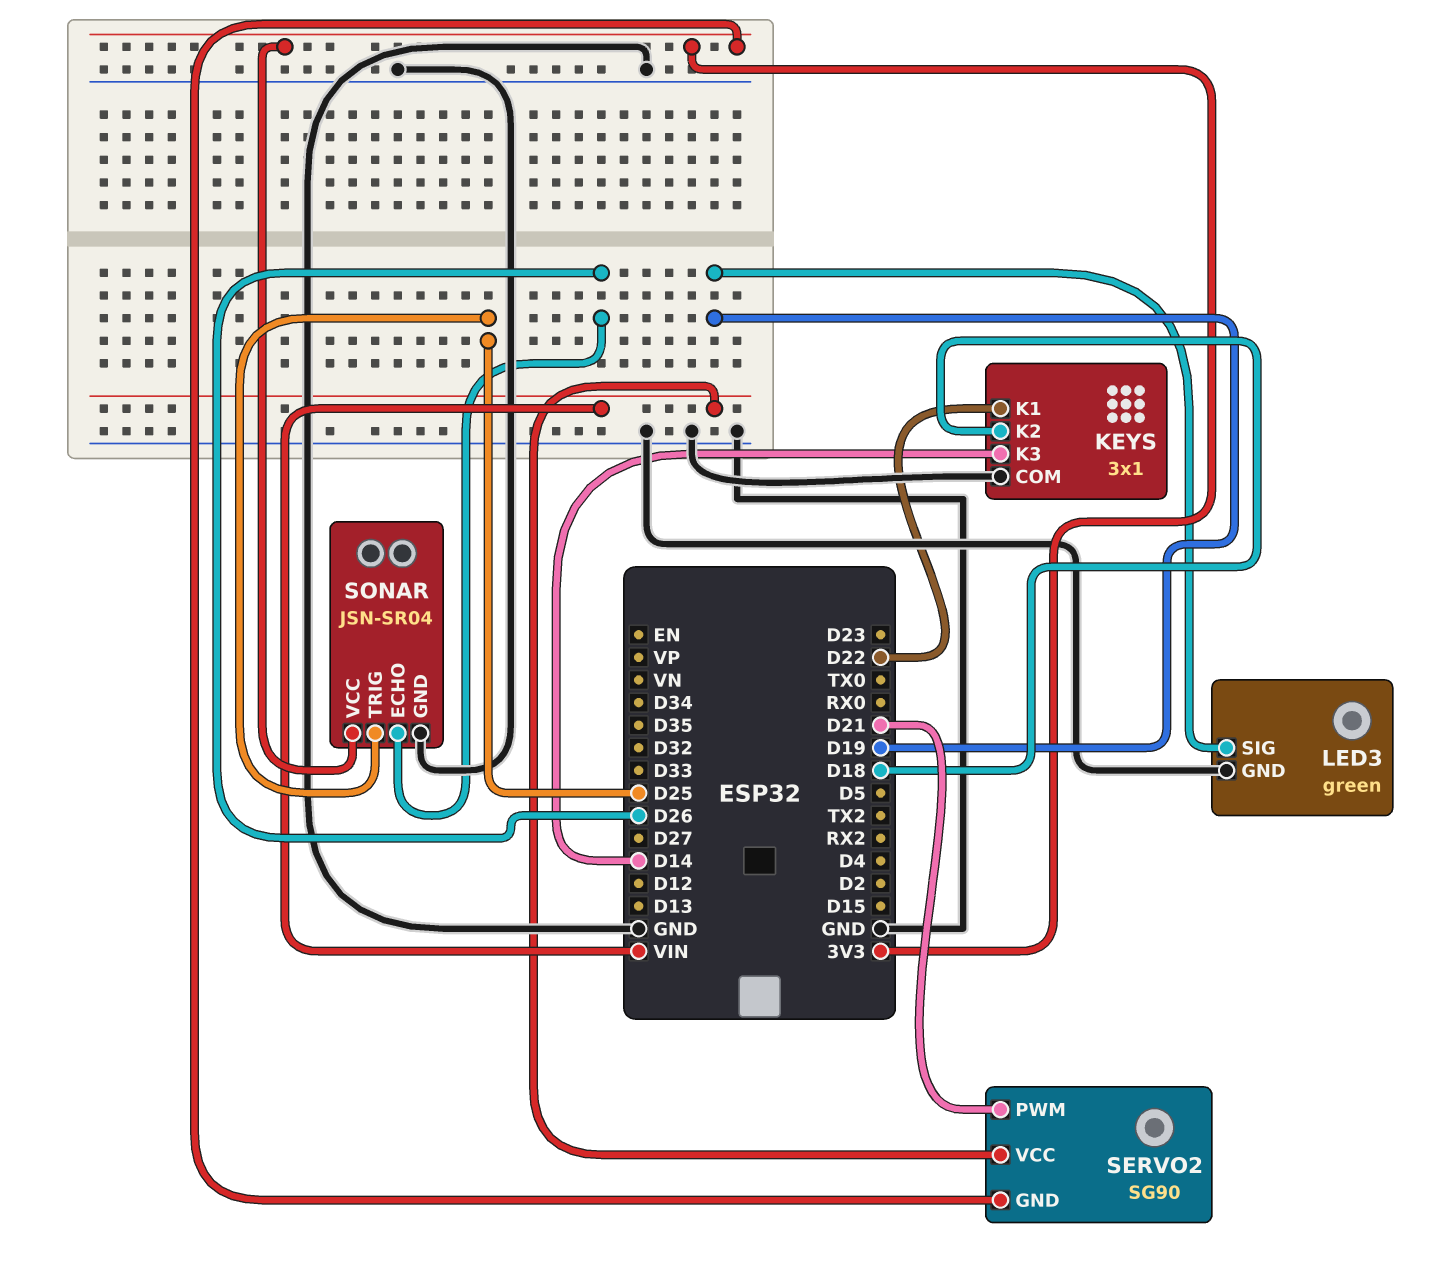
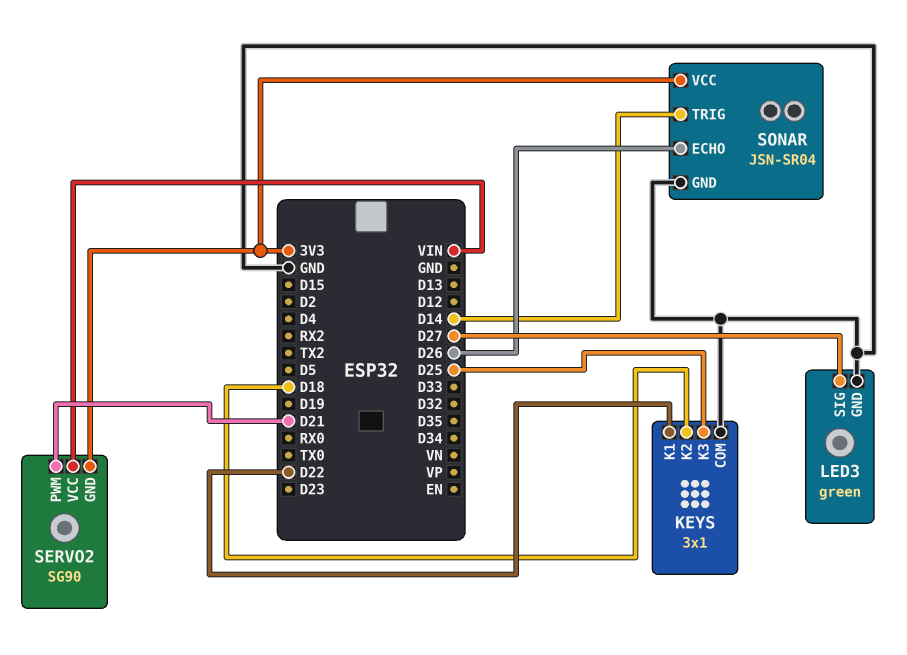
KEYS pin K3: D14 -> D25
LED3 pin SIG: D19 -> D27
SONAR pin TRIG: D25 -> D14

